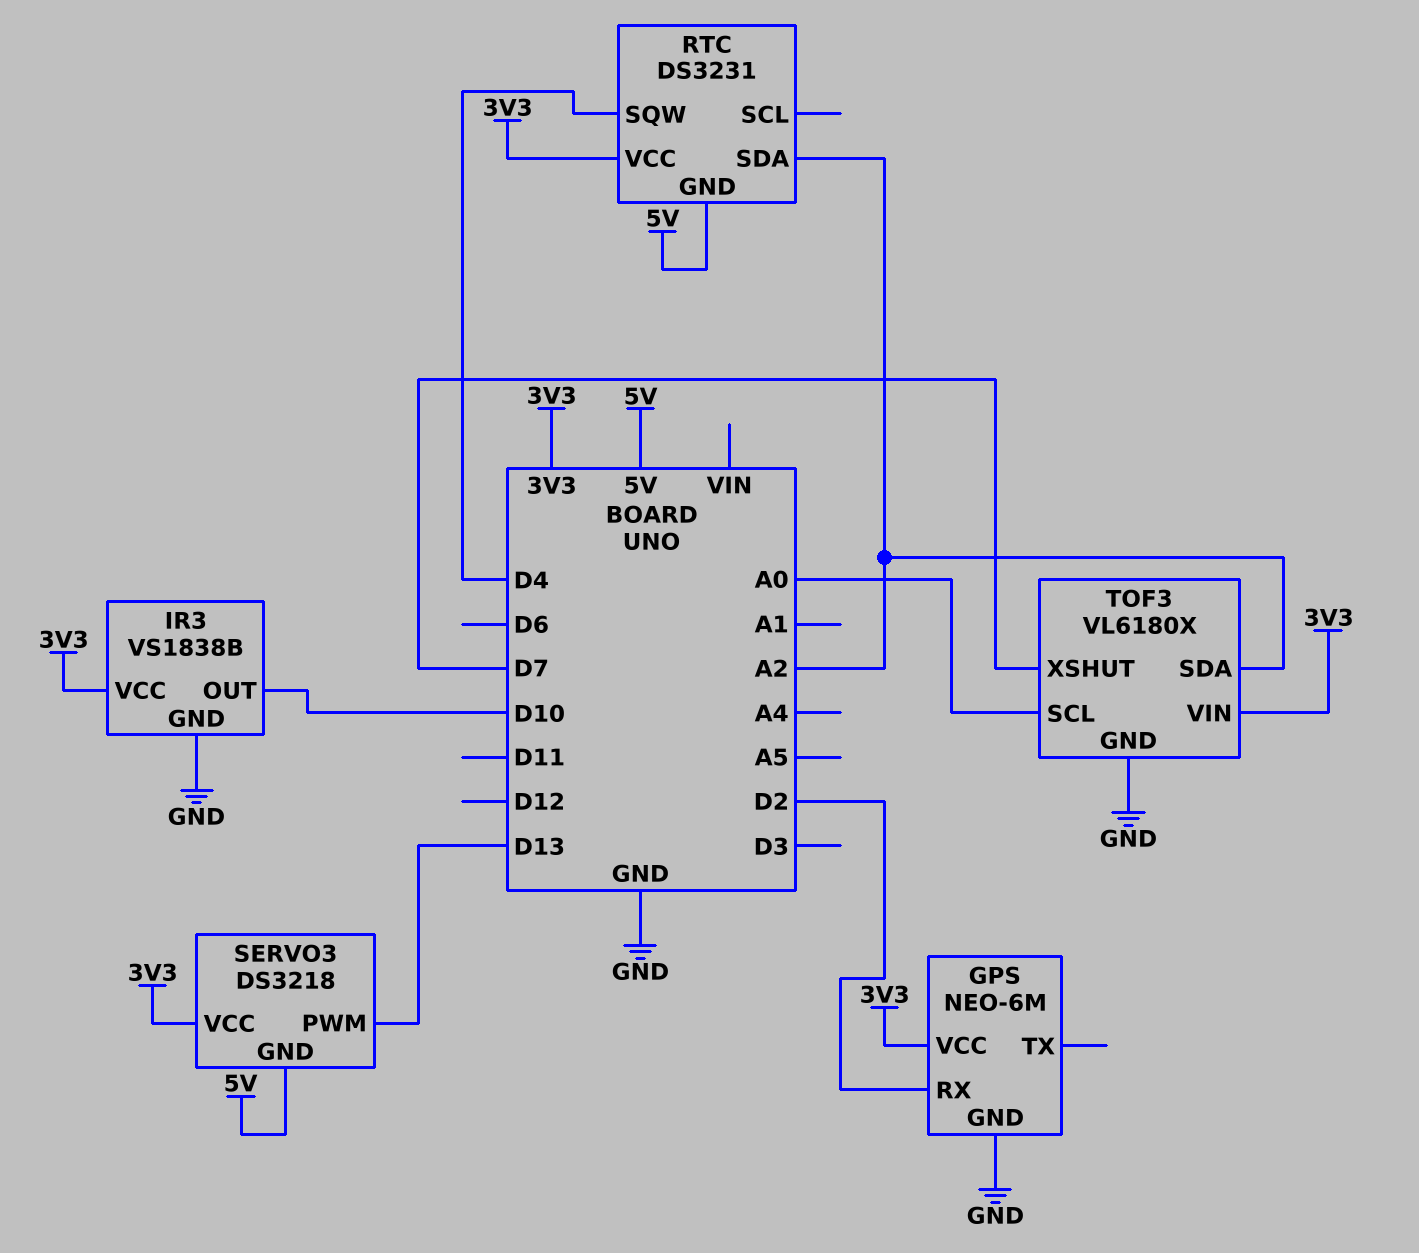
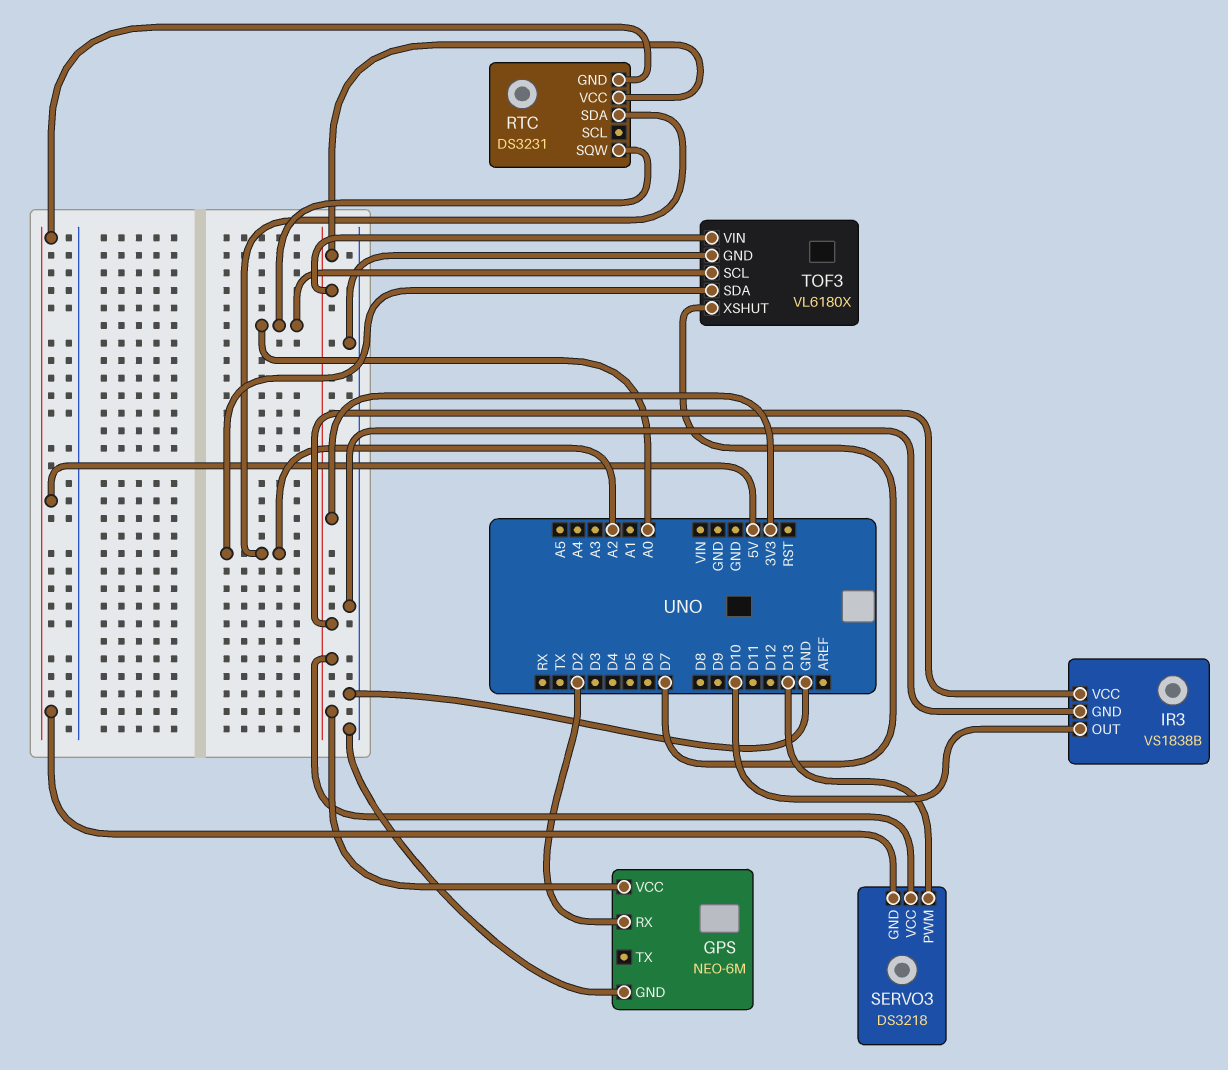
RTC pin SQW: D4 -> A0

